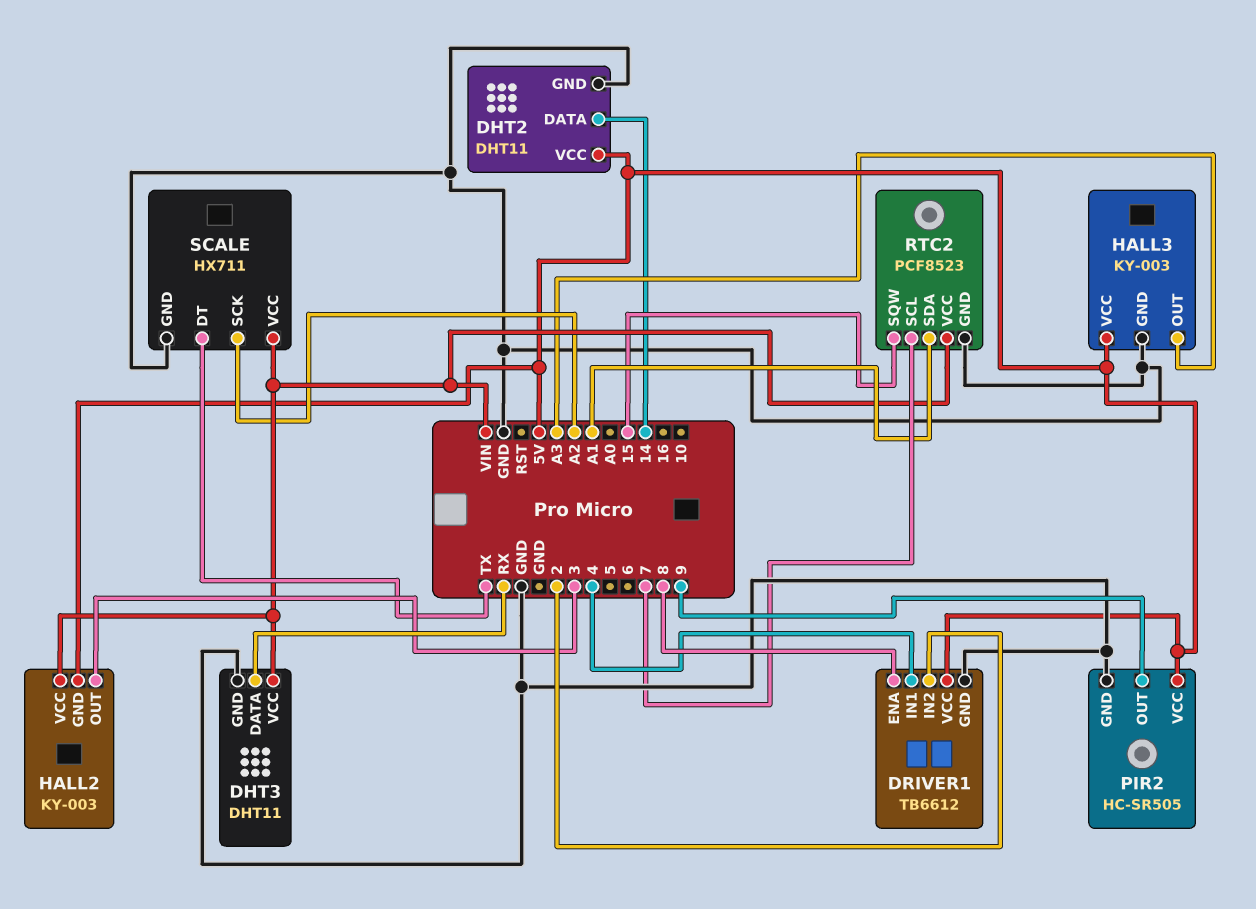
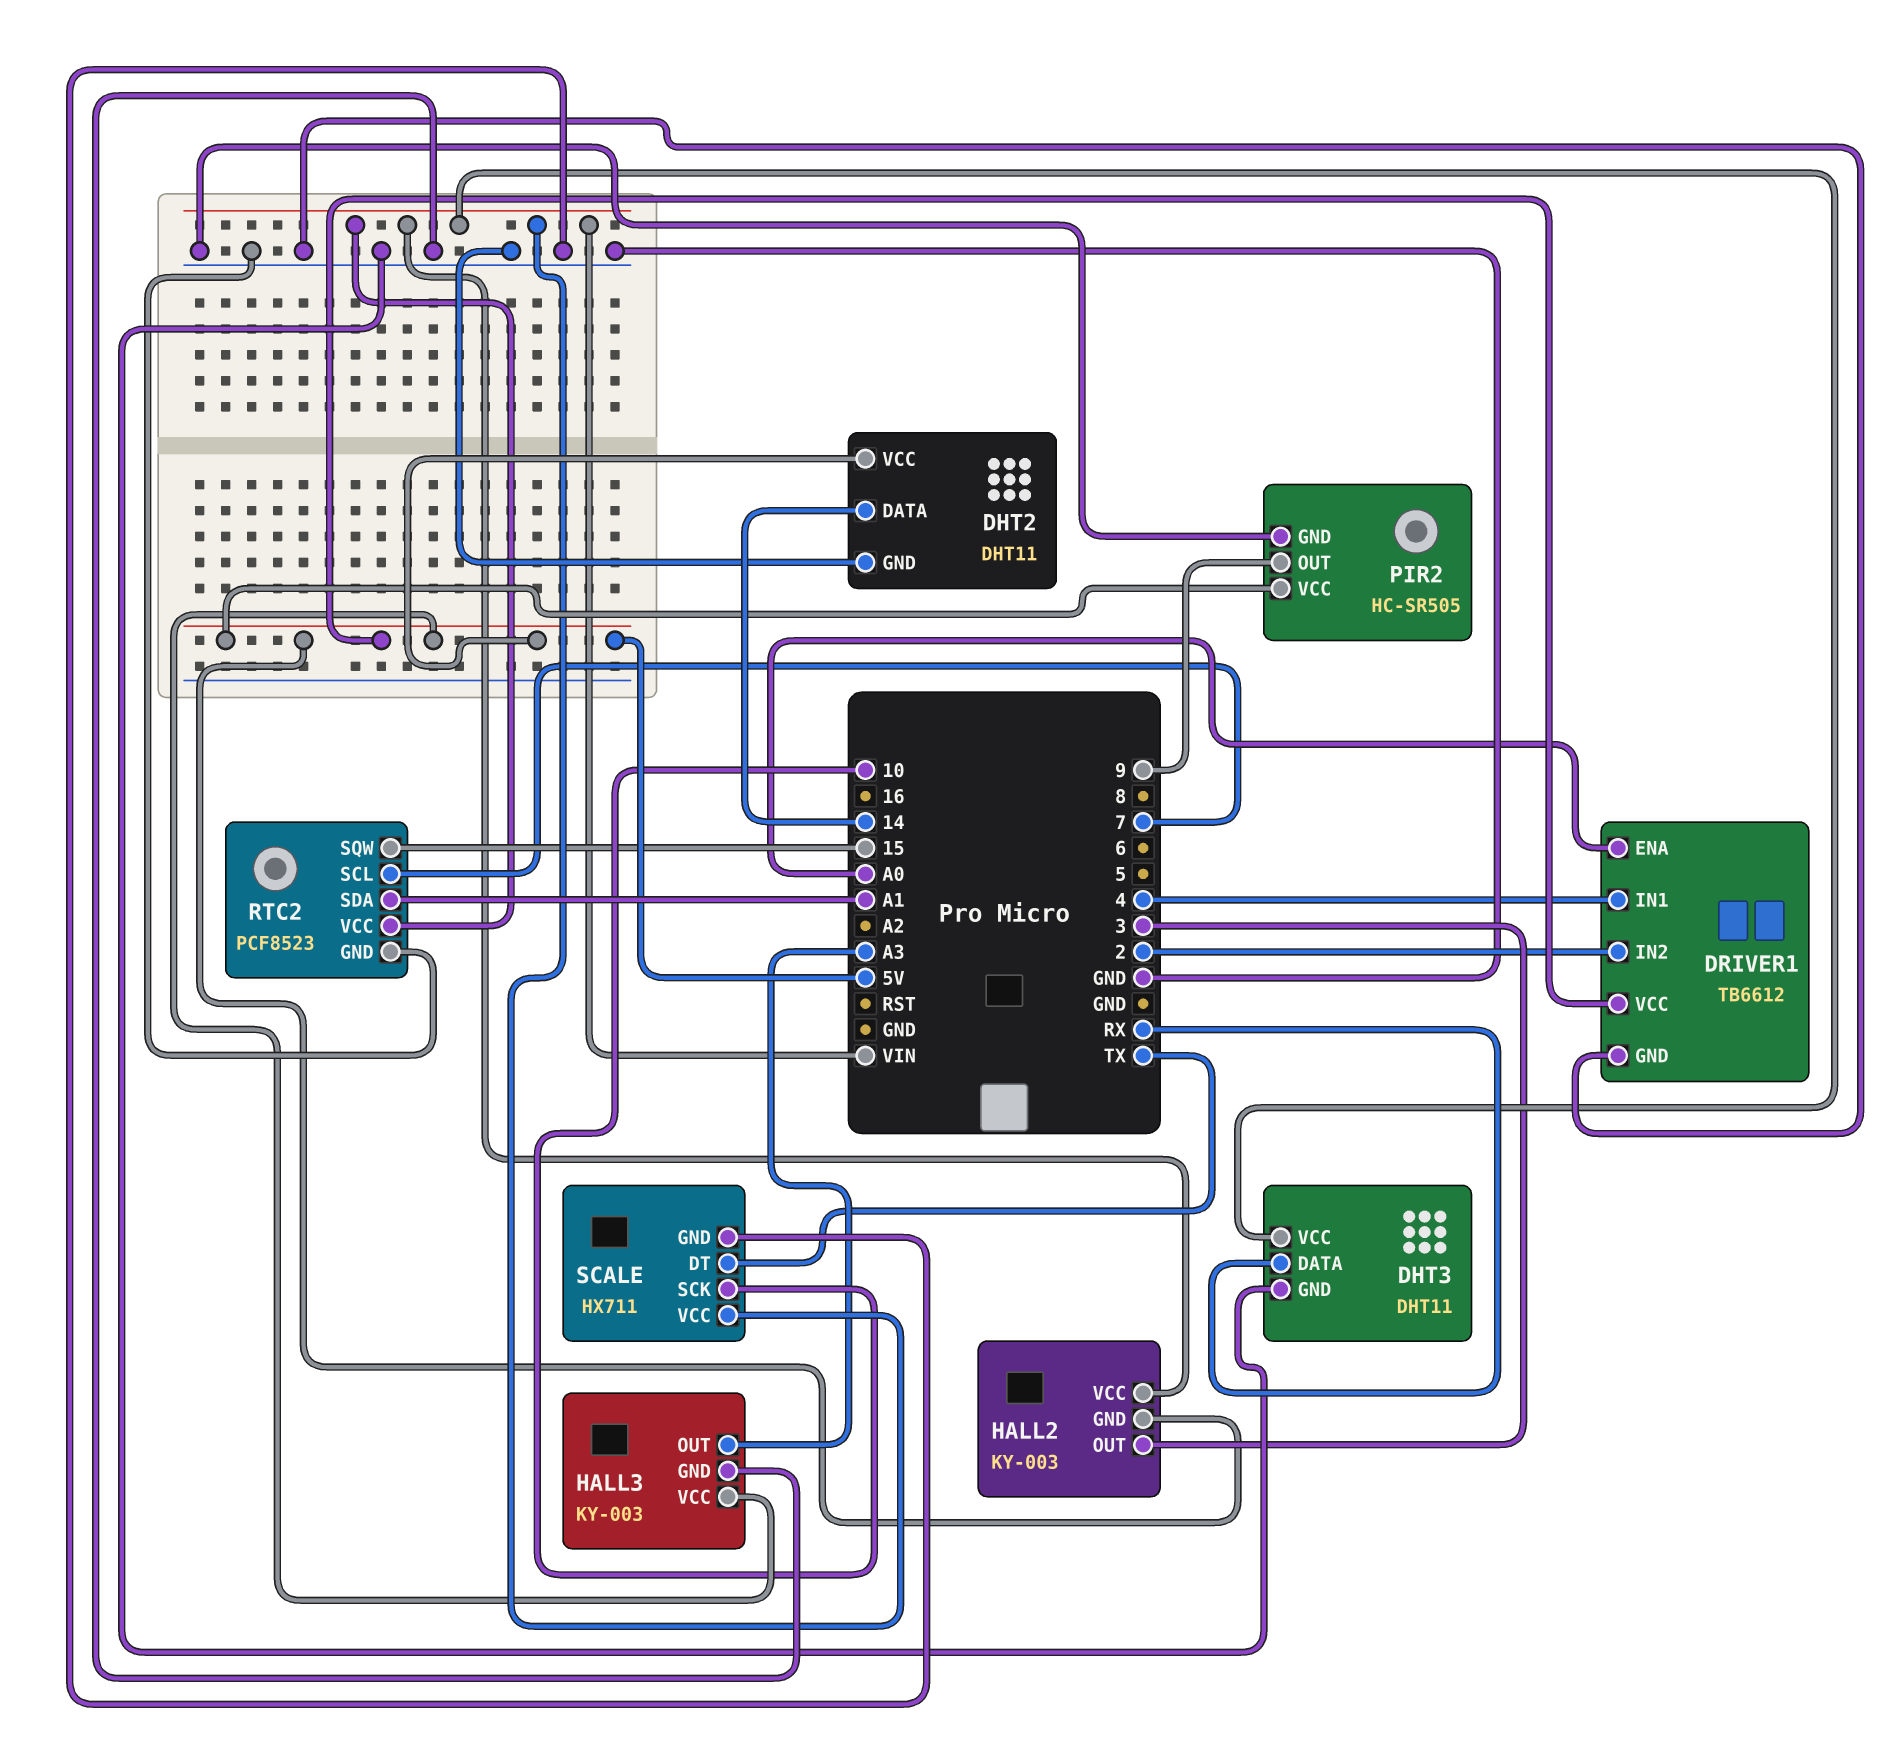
DRIVER1 pin ENA: 8 -> A0
SCALE pin SCK: A2 -> 10

